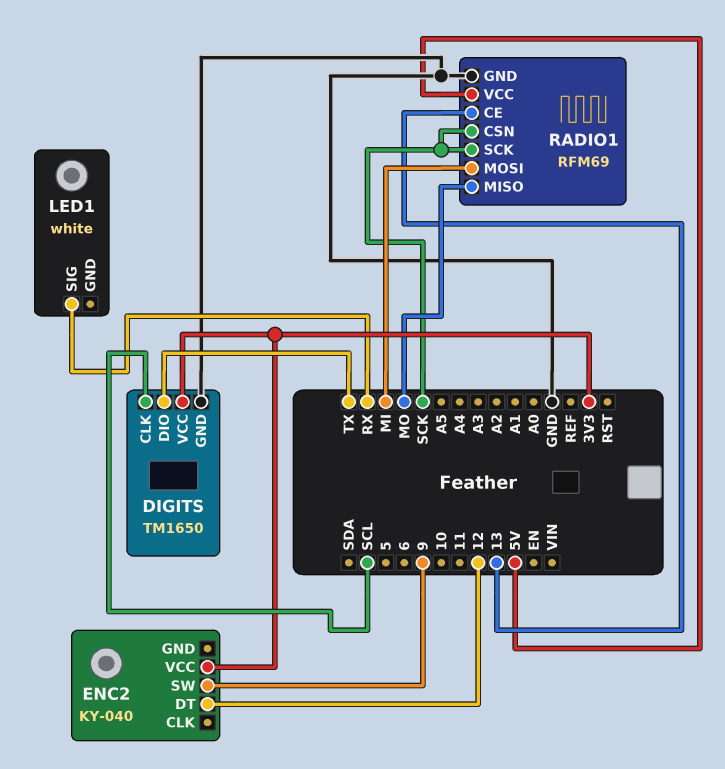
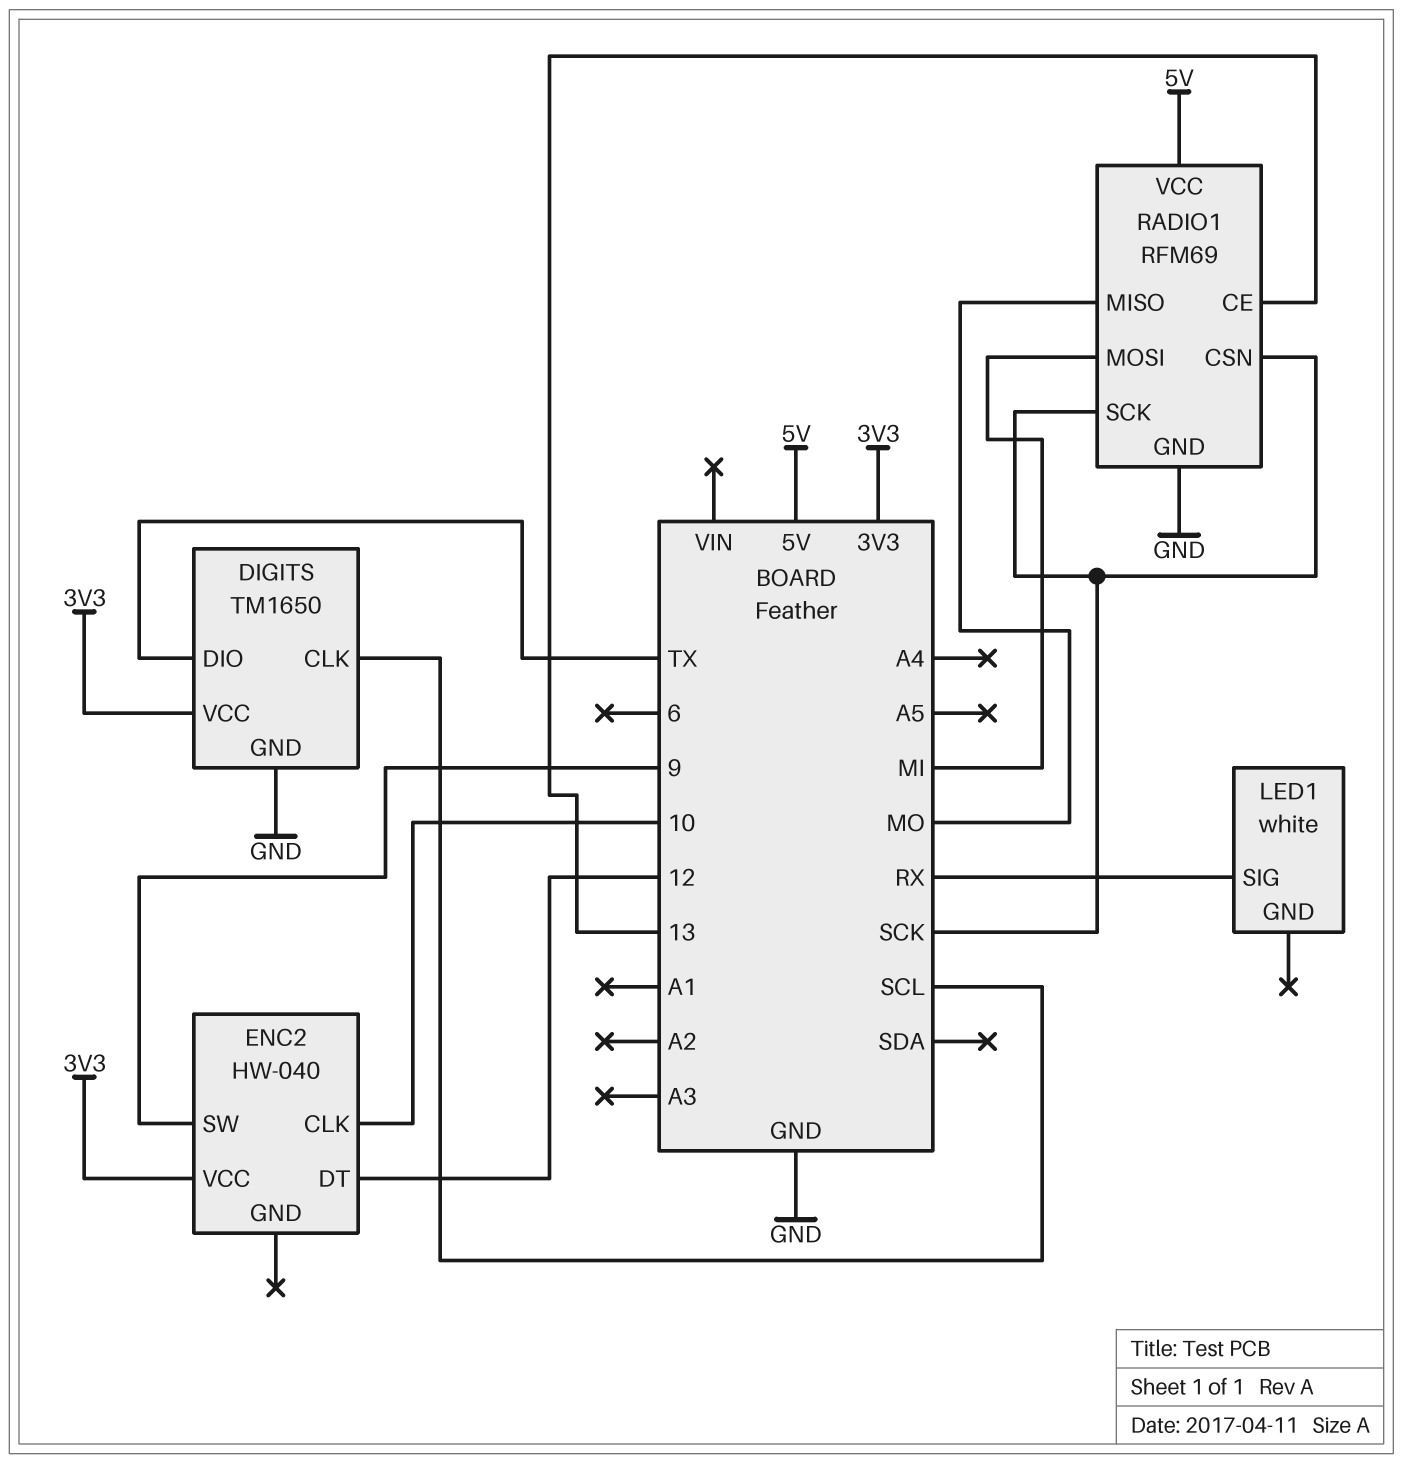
ENC2: KY-040 -> HW-040
ENC2 pin CLK: none -> 10

